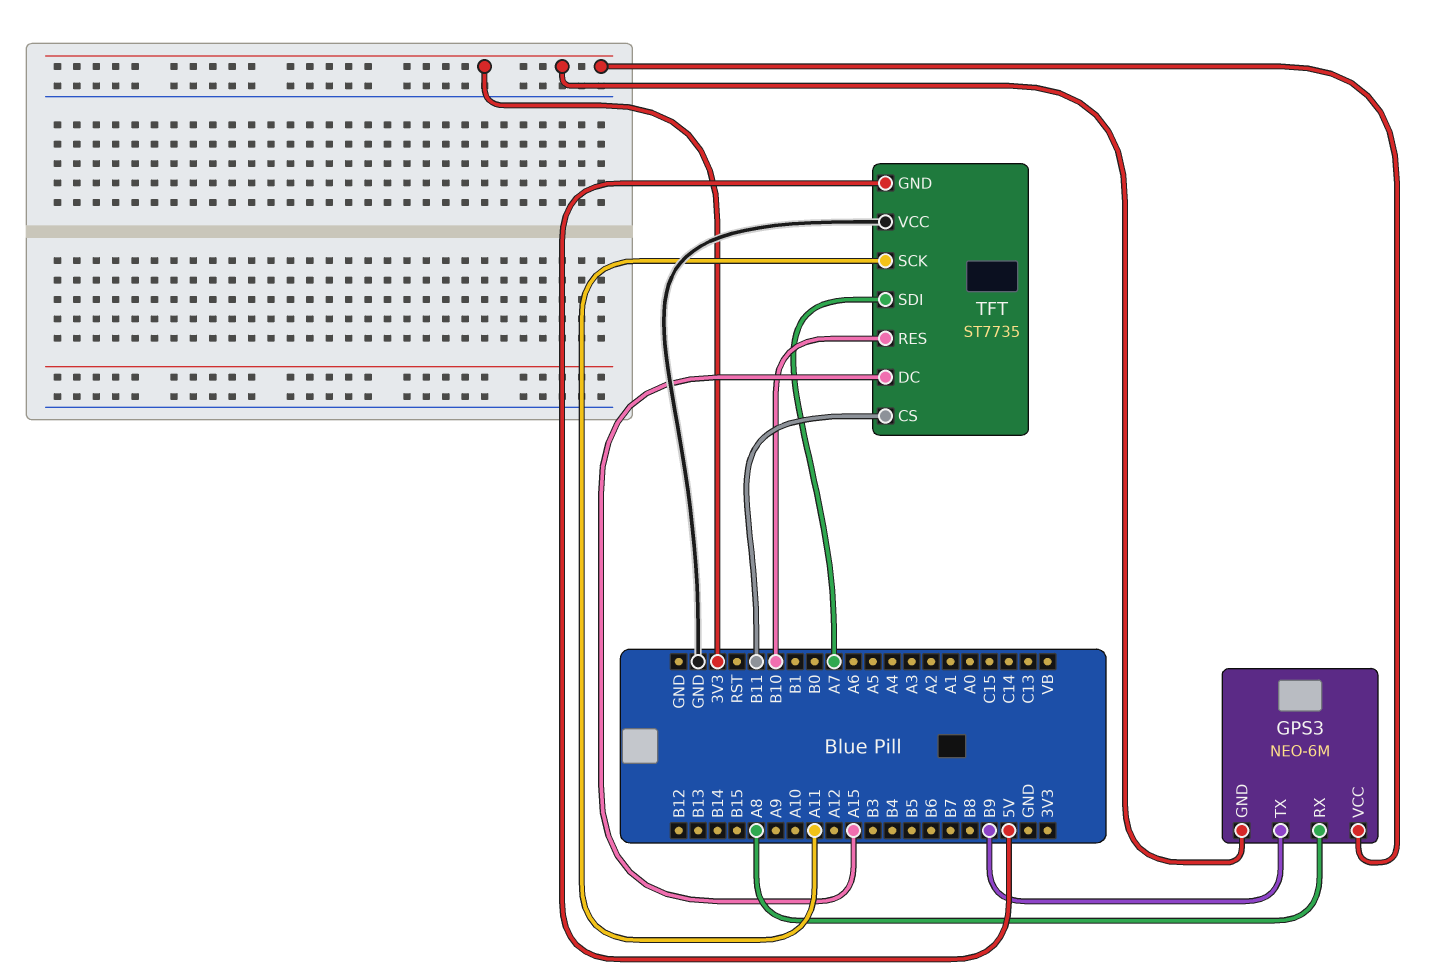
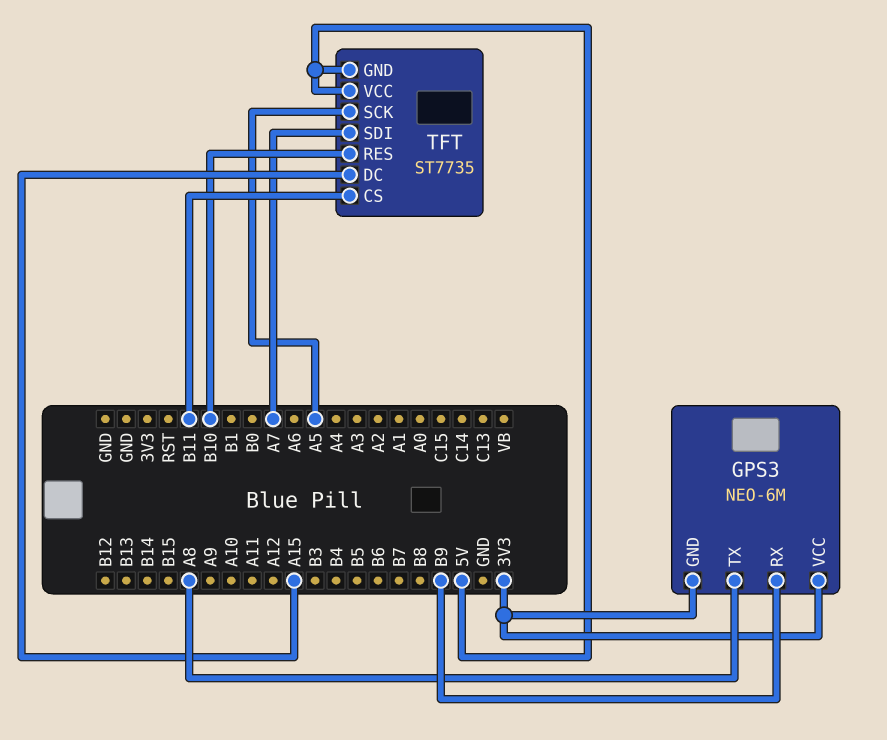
GPS3 pin RX: A8 -> B9
GPS3 pin TX: B9 -> A8
TFT pin SCK: A11 -> A5
TFT pin VCC: GND -> 5V

